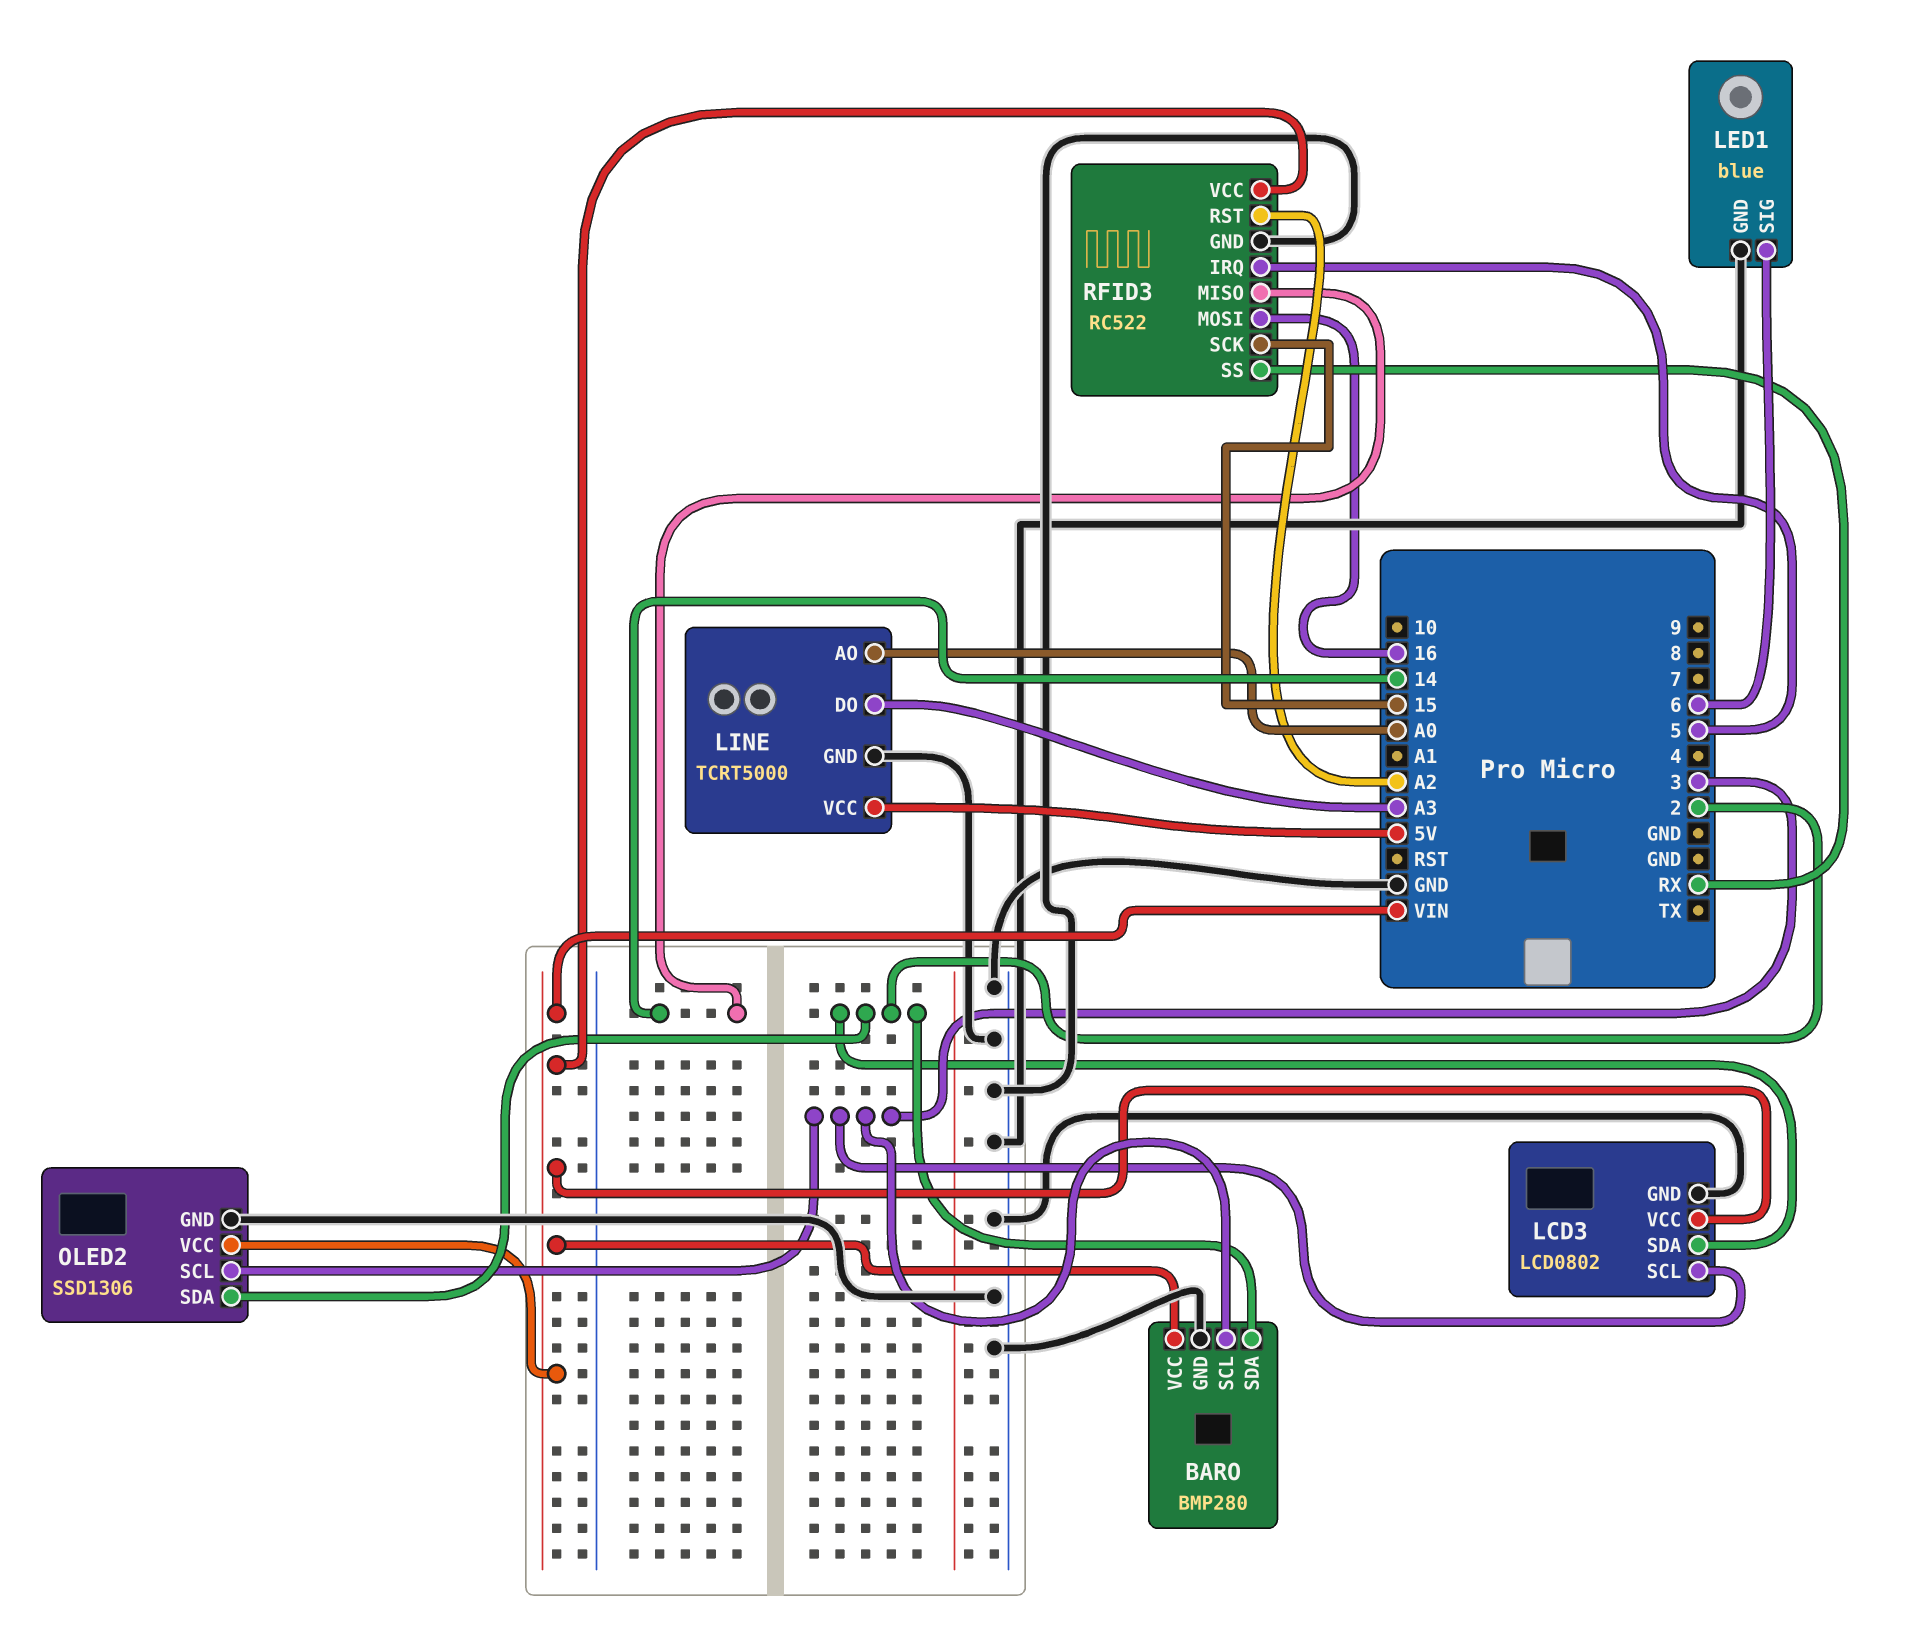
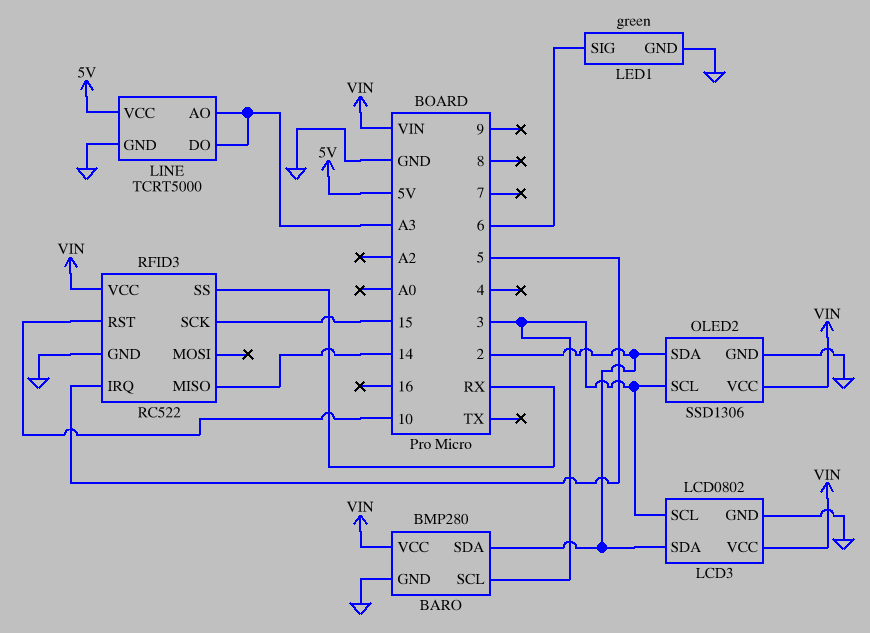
LED1: blue -> green
LINE pin AO: A0 -> A3
RFID3 pin MOSI: 16 -> none
RFID3 pin RST: A2 -> 10

